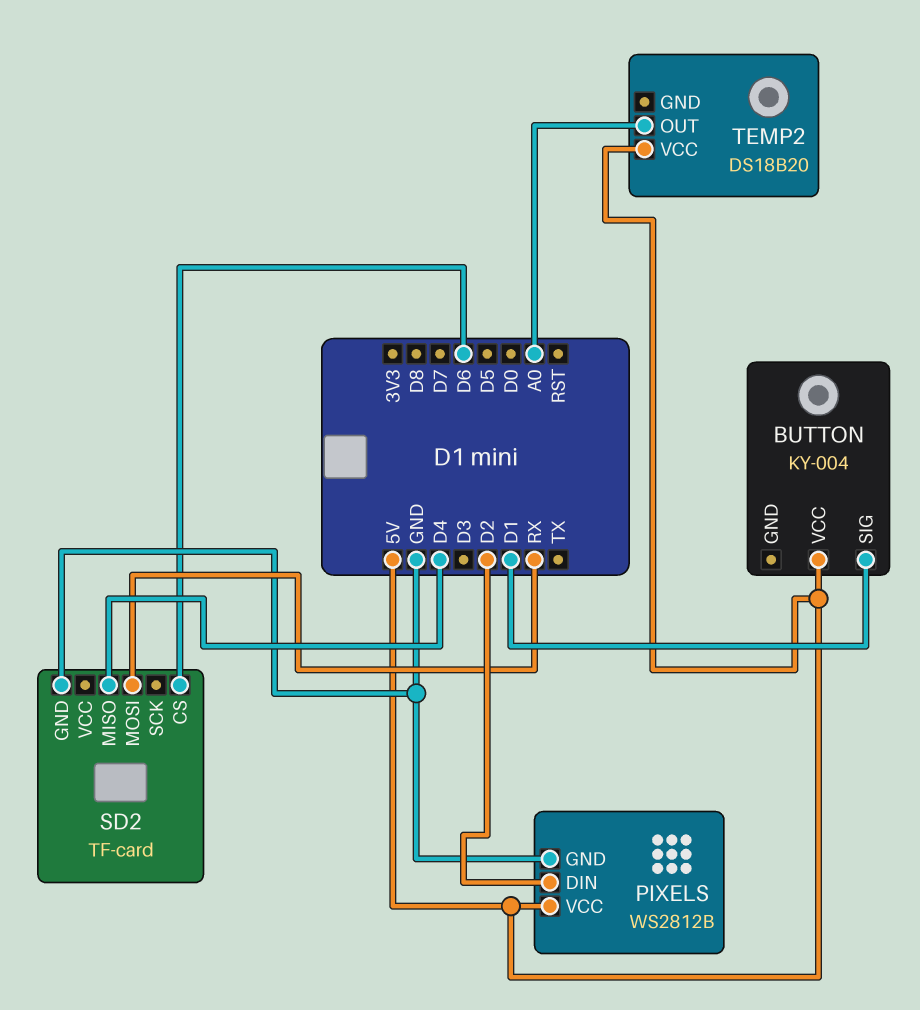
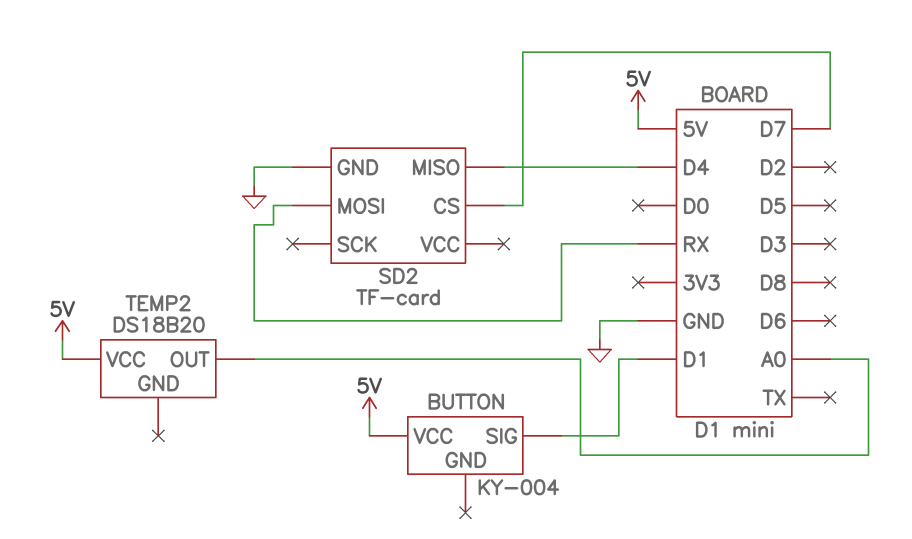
PIXELS: WS2812B -> none
PIXELS pin DIN: D2 -> none
PIXELS pin GND: GND -> none
PIXELS pin VCC: 5V -> none
SD2 pin CS: D6 -> D7

